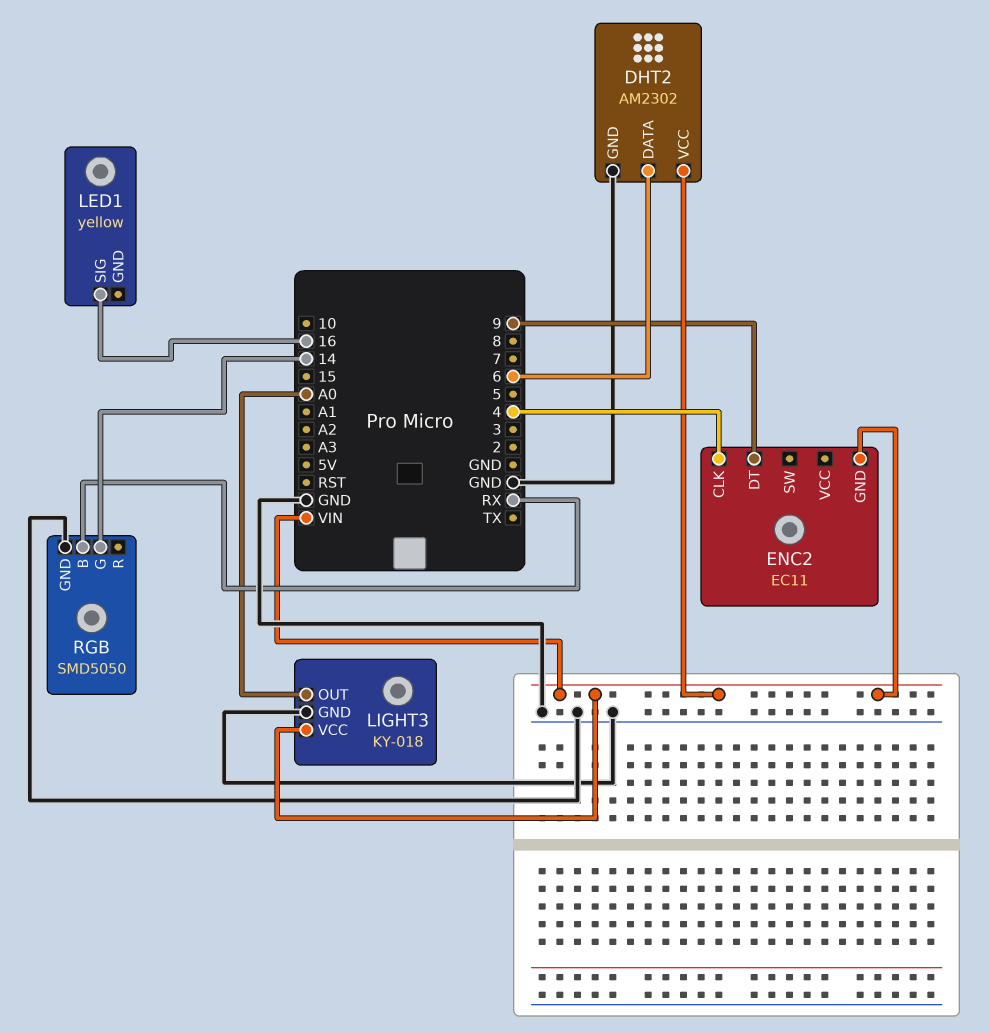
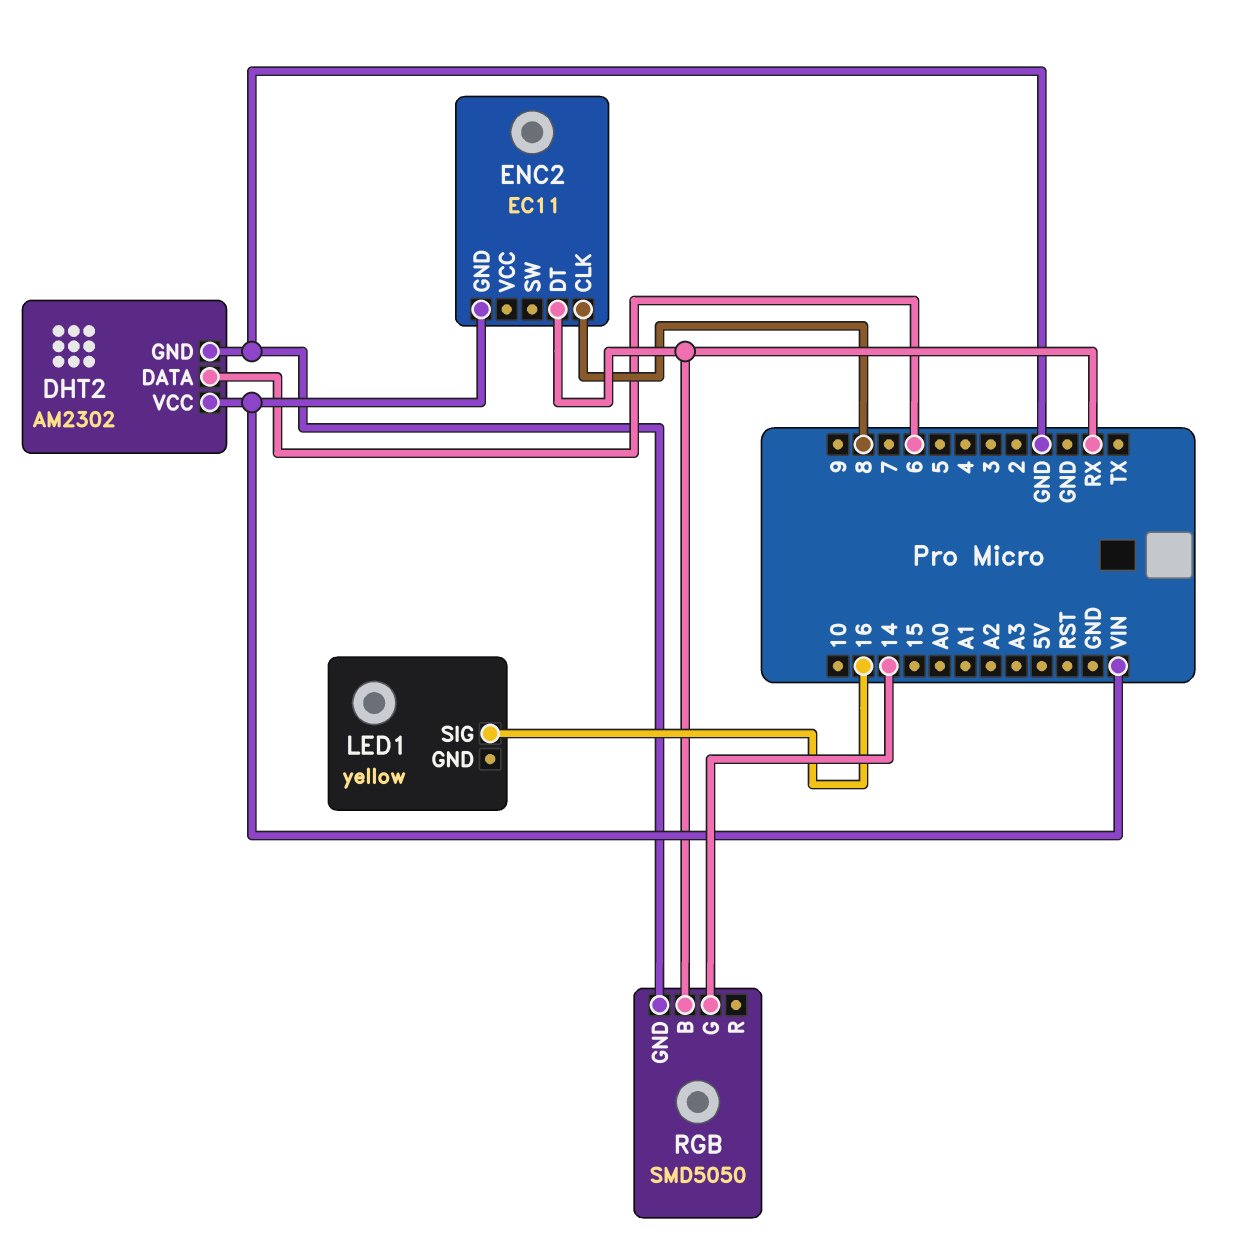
ENC2 pin CLK: 4 -> 8
ENC2 pin DT: 9 -> RX
LIGHT3: KY-018 -> none
LIGHT3 pin GND: GND -> none
LIGHT3 pin OUT: A0 -> none
LIGHT3 pin VCC: VIN -> none

